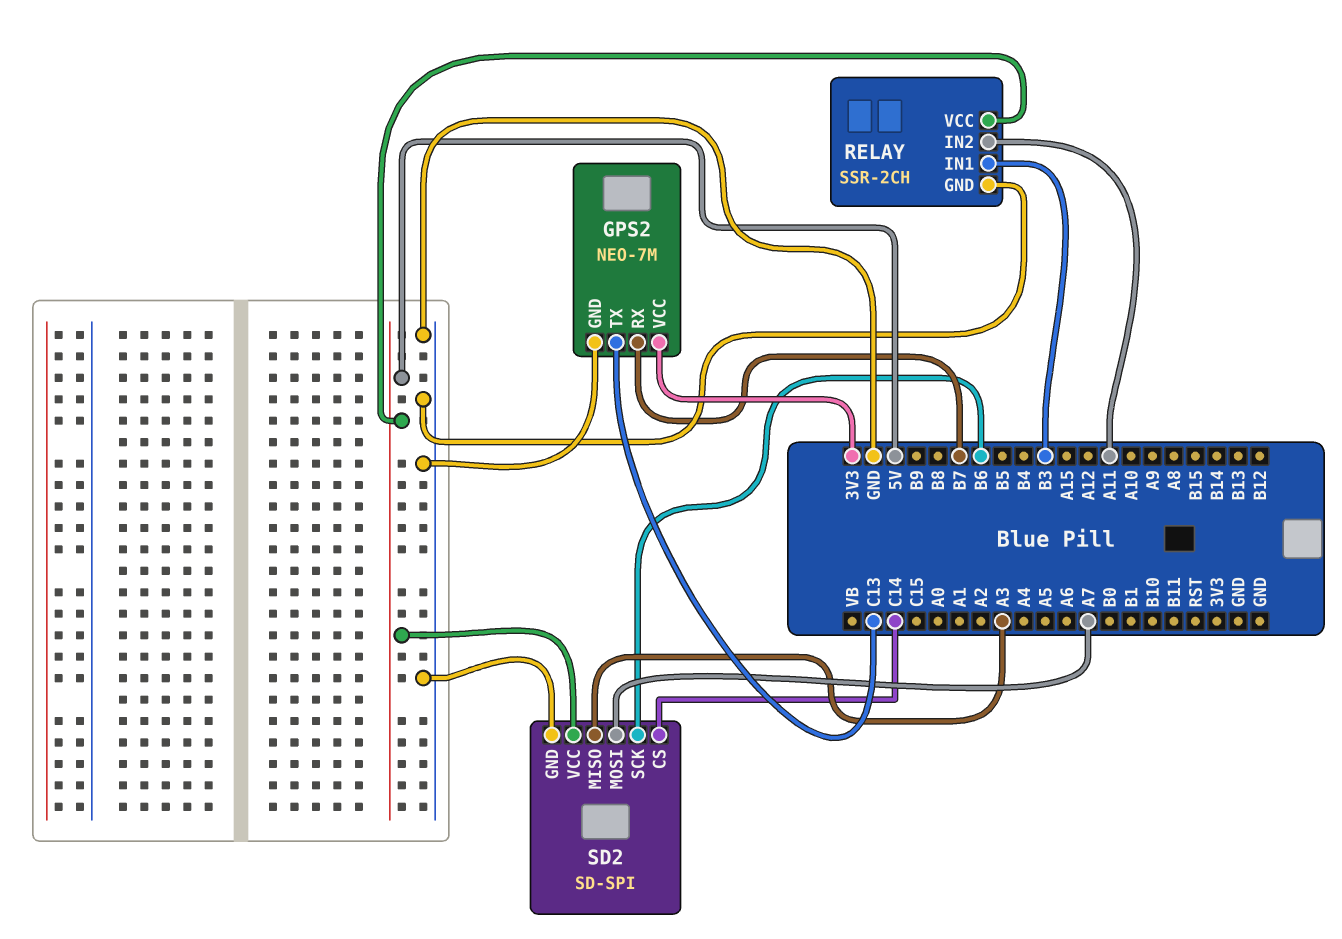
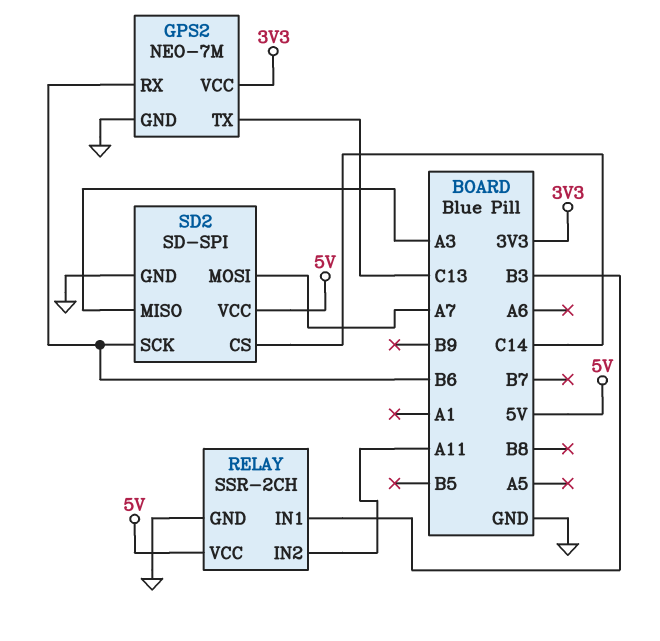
GPS2 pin RX: B7 -> B6

